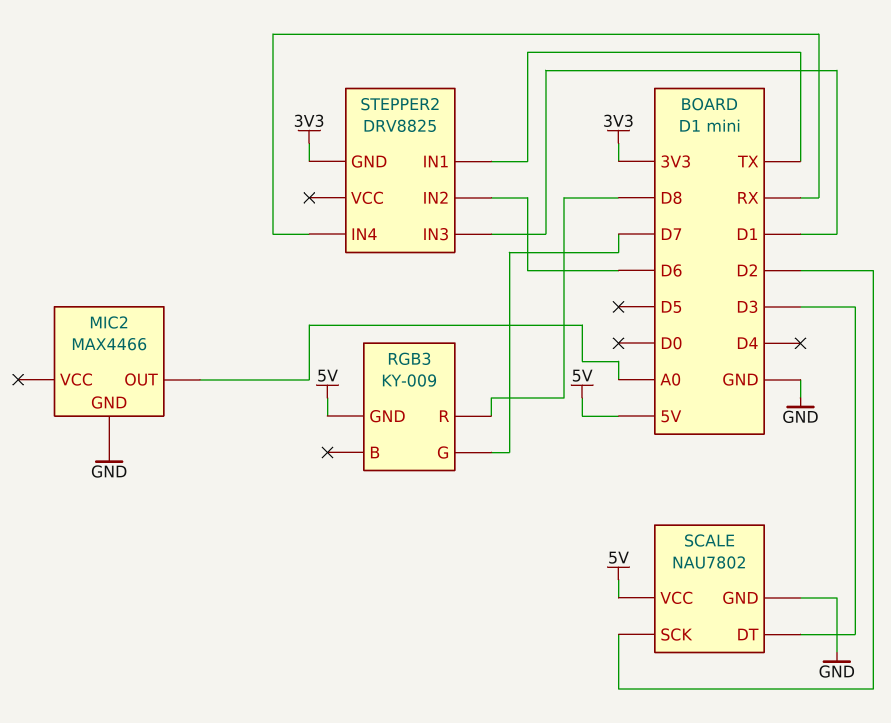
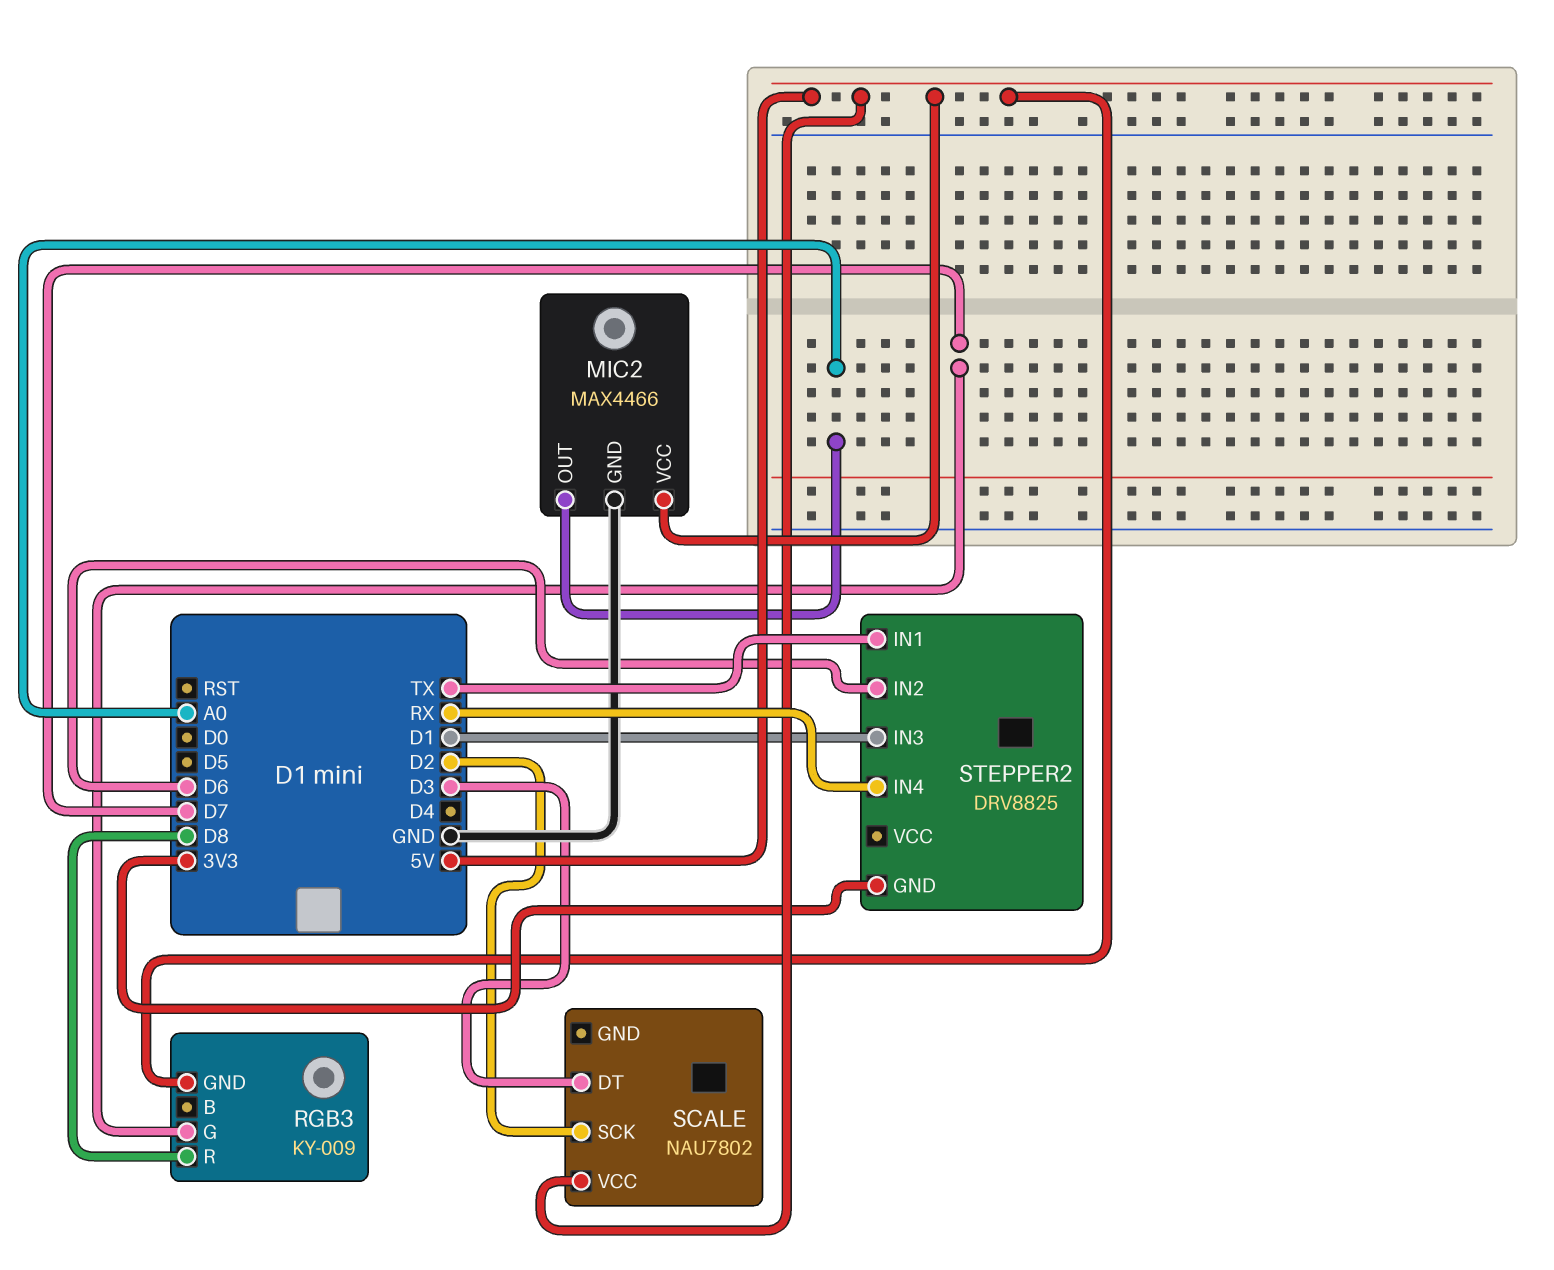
MIC2 pin VCC: none -> 5V
SCALE pin GND: GND -> none

